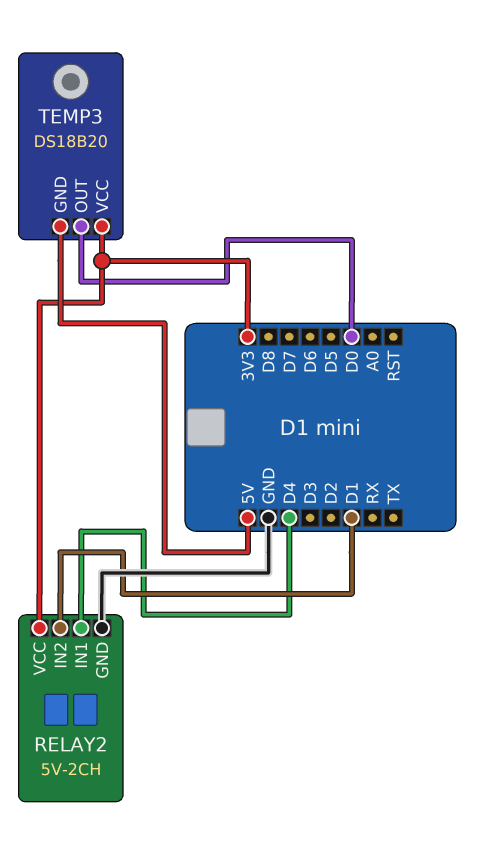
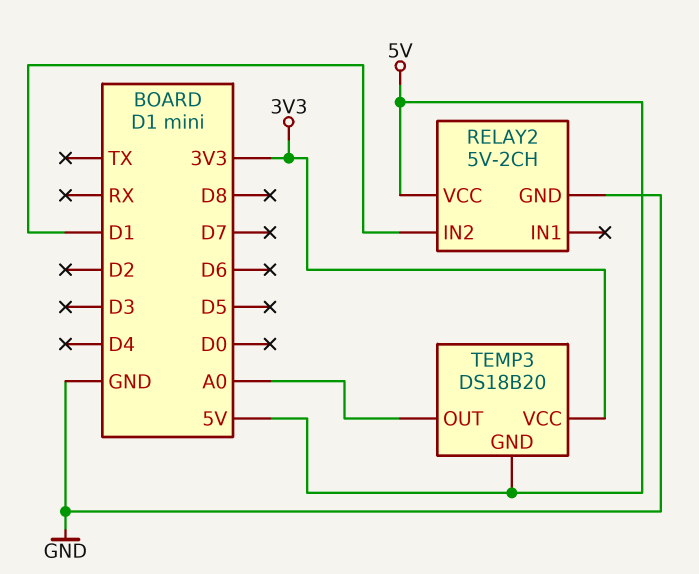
RELAY2 pin IN1: D4 -> none
RELAY2 pin VCC: 3V3 -> 5V
TEMP3 pin OUT: D0 -> A0

